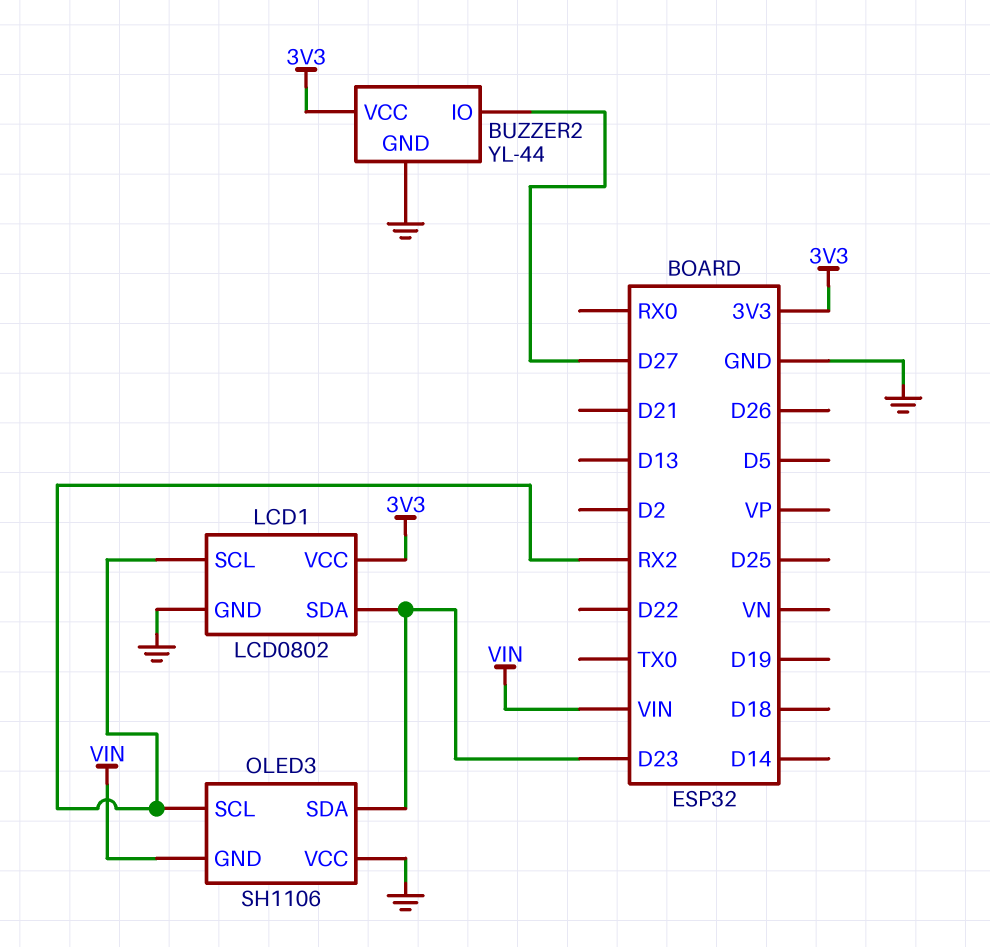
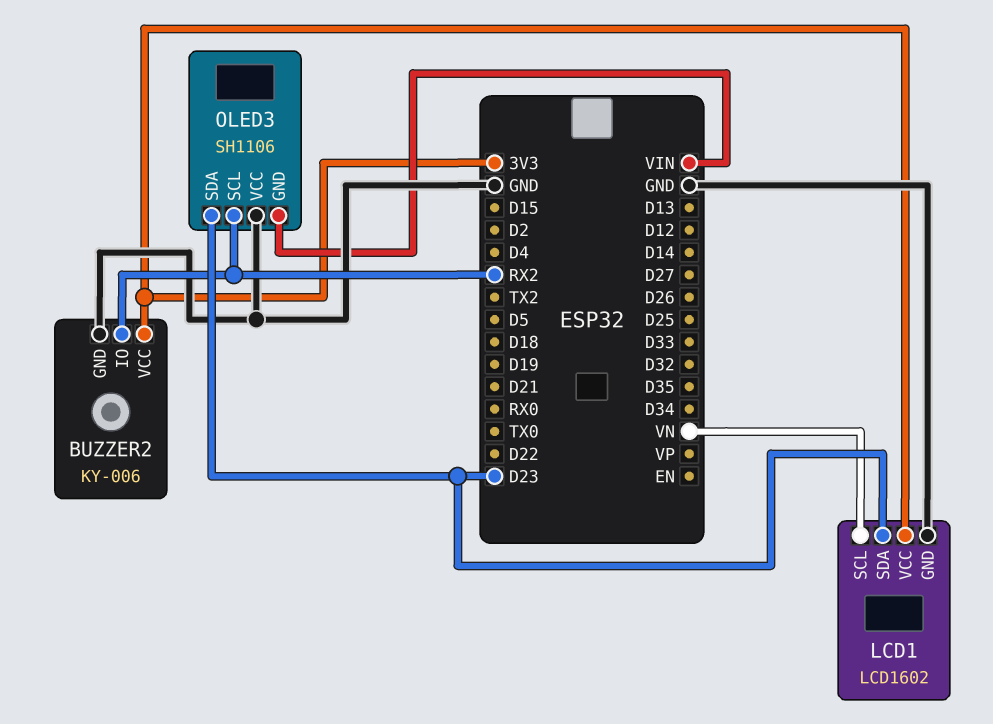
BUZZER2: YL-44 -> KY-006
BUZZER2 pin IO: D27 -> RX2
LCD1: LCD0802 -> LCD1602
LCD1 pin SCL: RX2 -> VN

